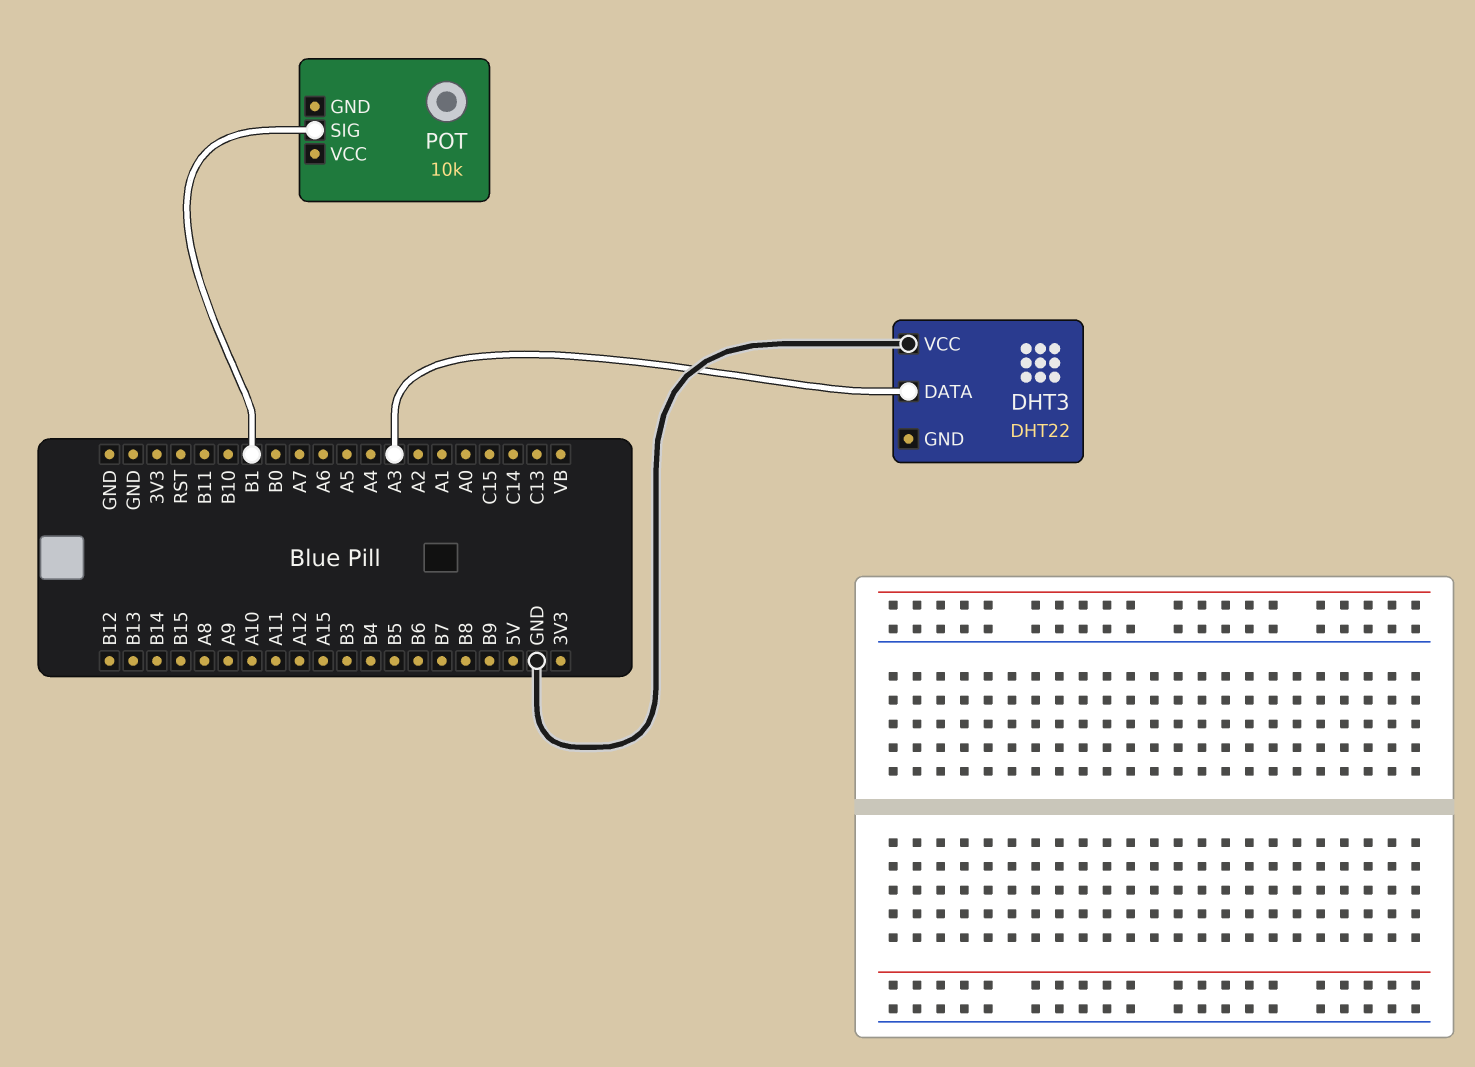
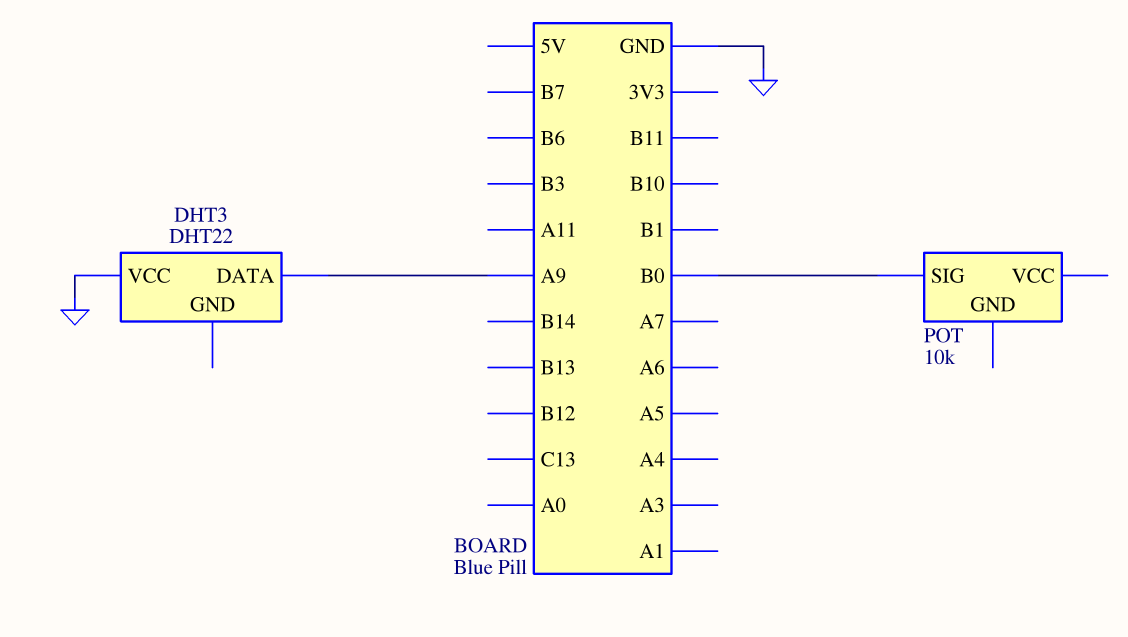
DHT3 pin DATA: A3 -> A9
POT pin SIG: B1 -> B0

